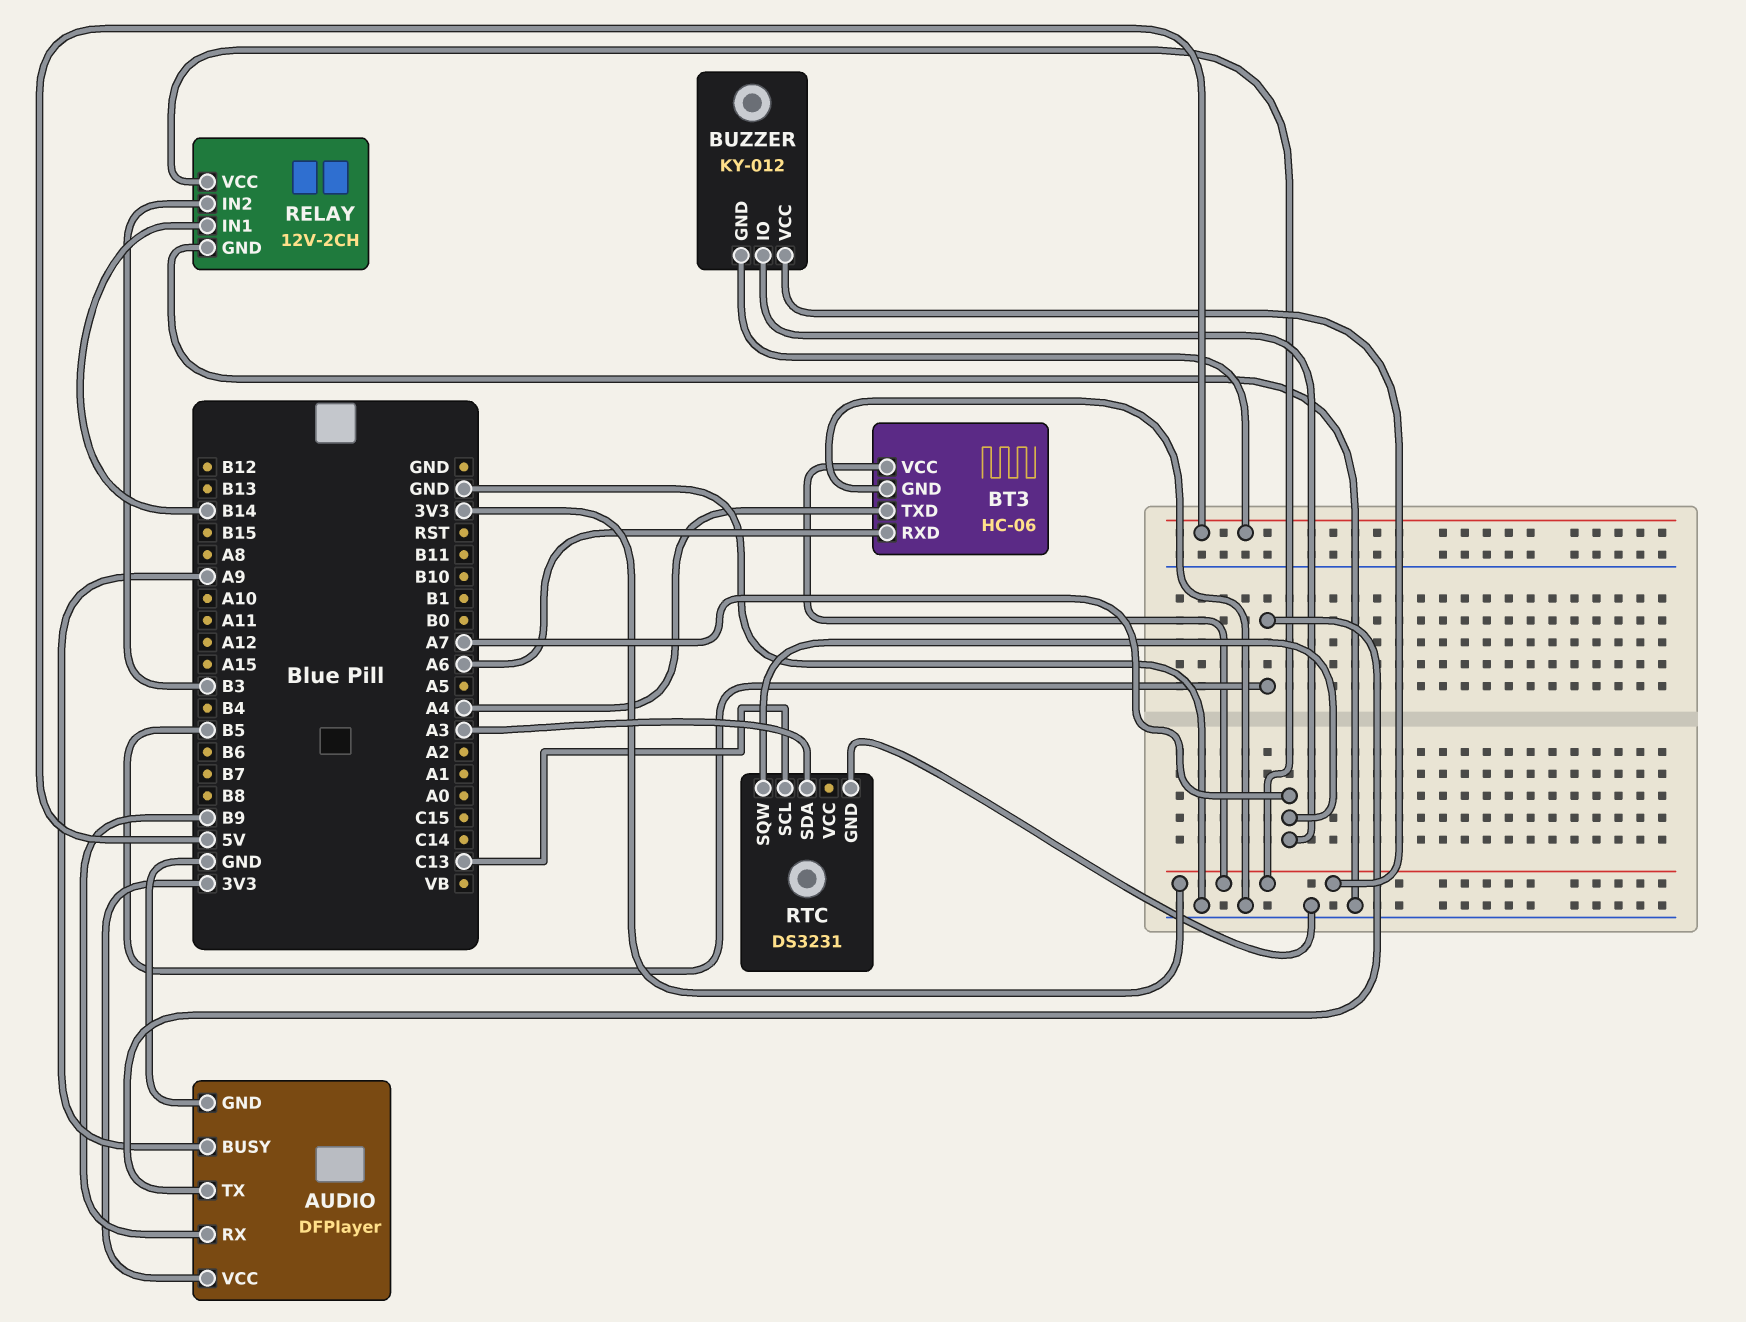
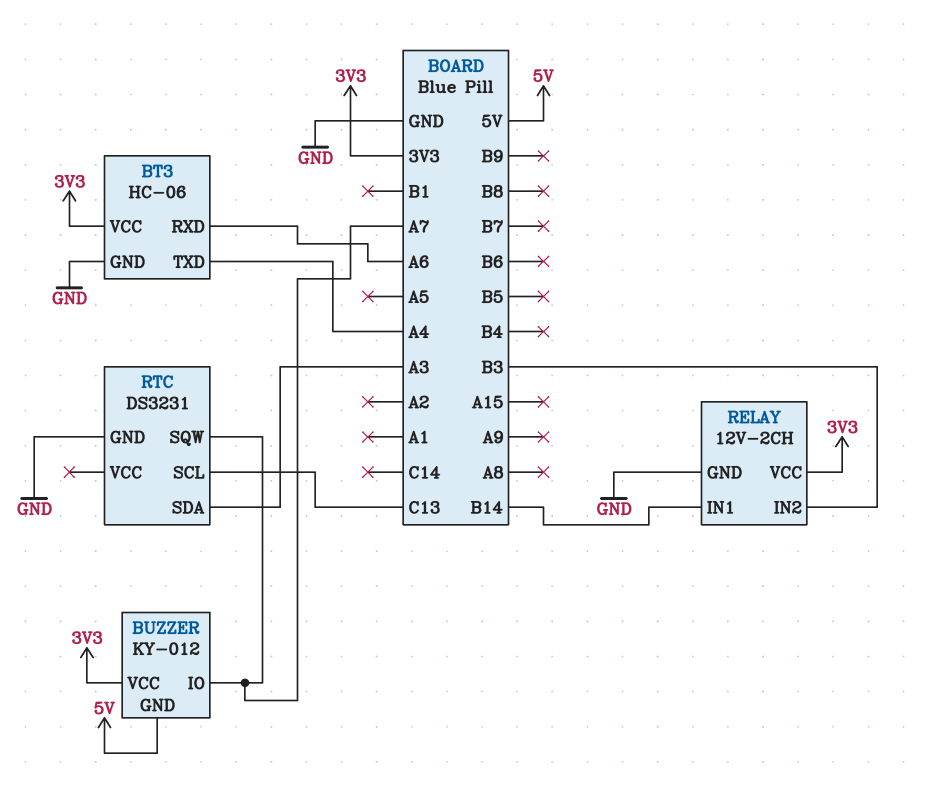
AUDIO: DFPlayer -> none
AUDIO pin BUSY: A9 -> none
AUDIO pin GND: GND -> none
AUDIO pin RX: B9 -> none
AUDIO pin TX: B5 -> none
AUDIO pin VCC: 3V3 -> none

